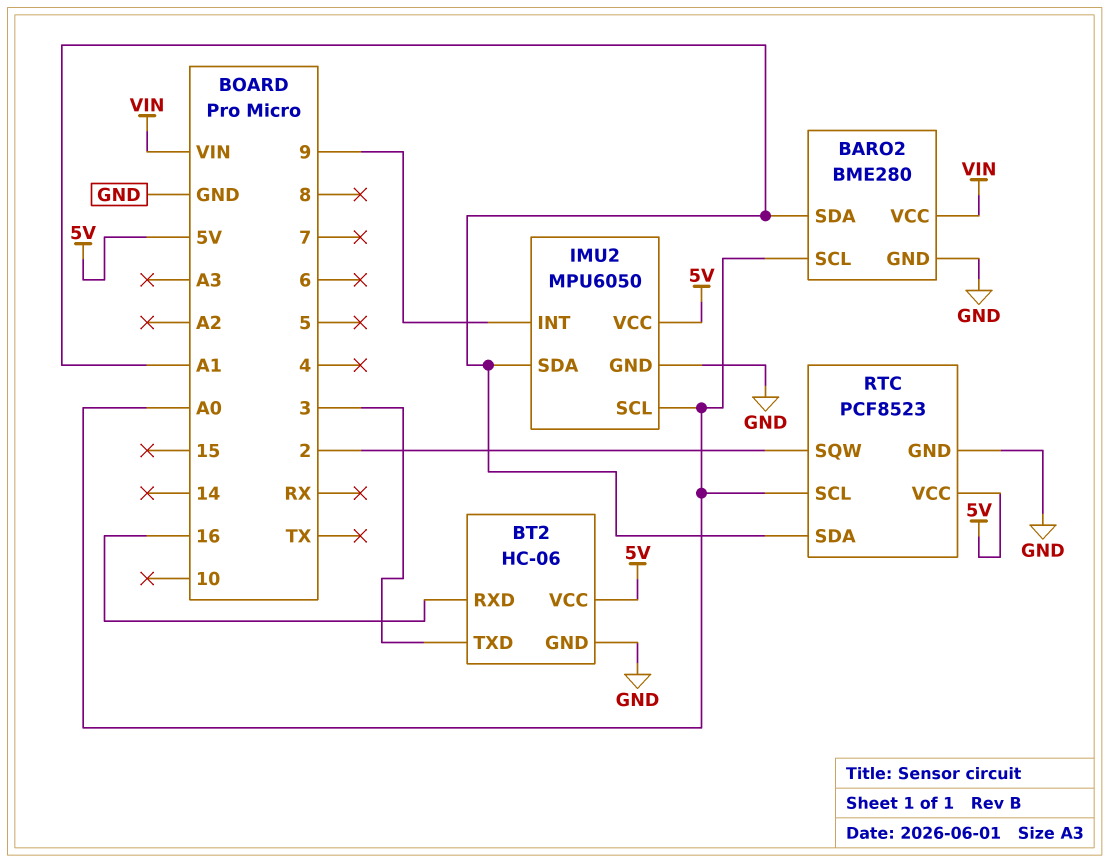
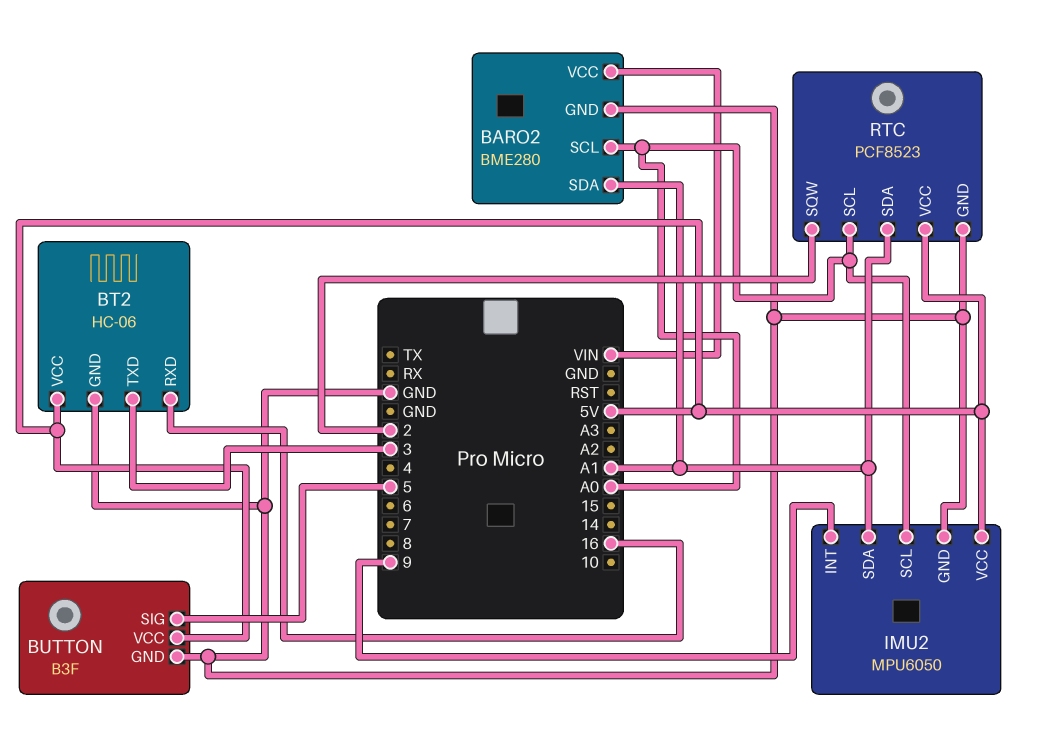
BUTTON: none -> B3F
BUTTON pin GND: none -> GND
BUTTON pin SIG: none -> 5
BUTTON pin VCC: none -> 5V

